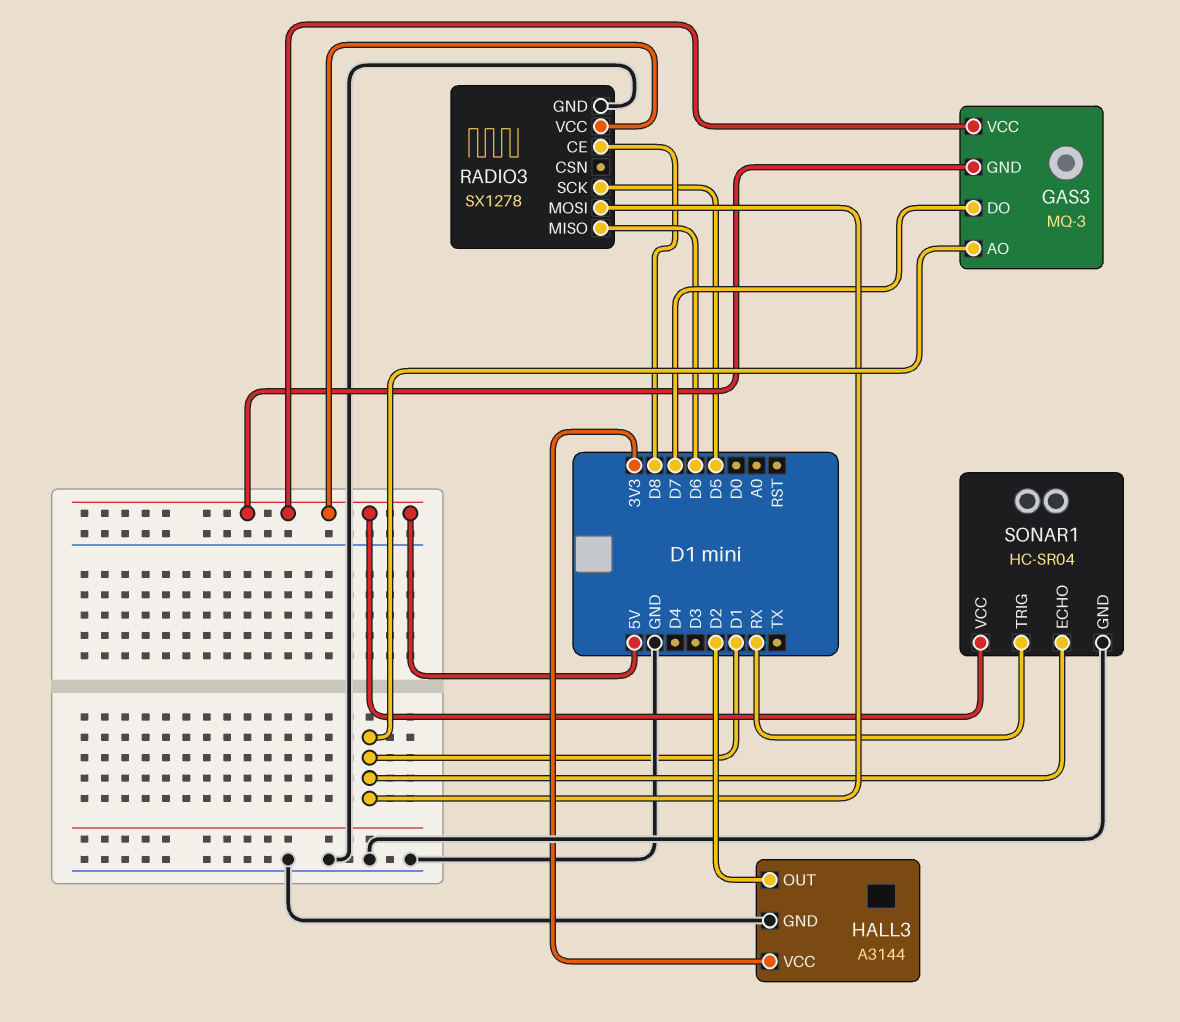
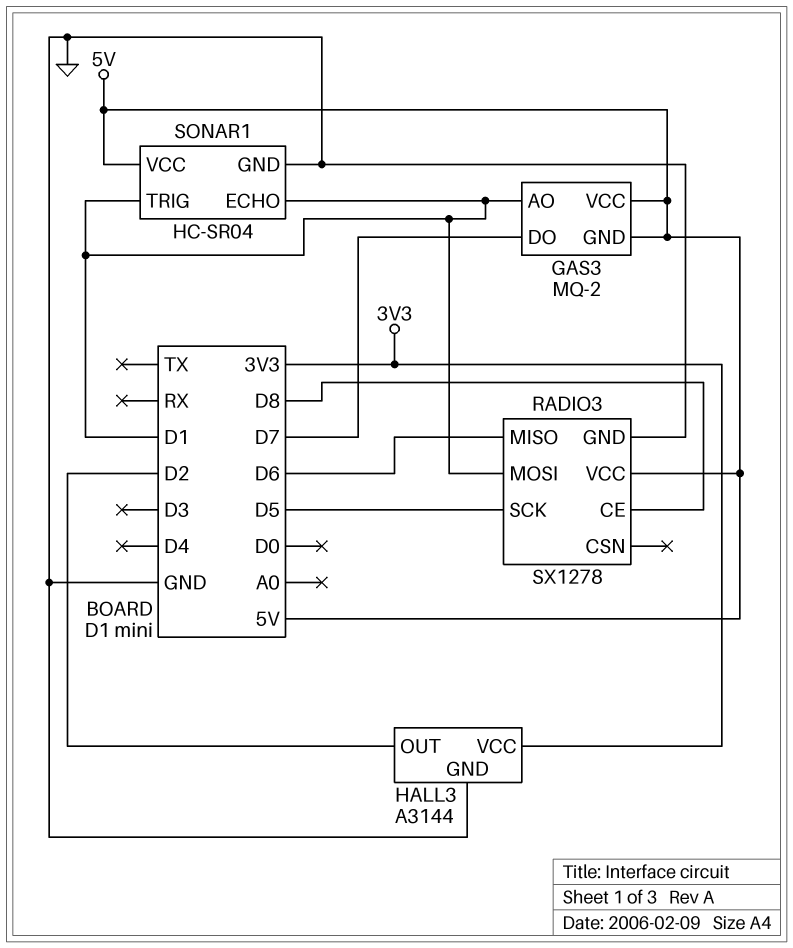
GAS3: MQ-3 -> MQ-2
SONAR1 pin TRIG: RX -> D1

